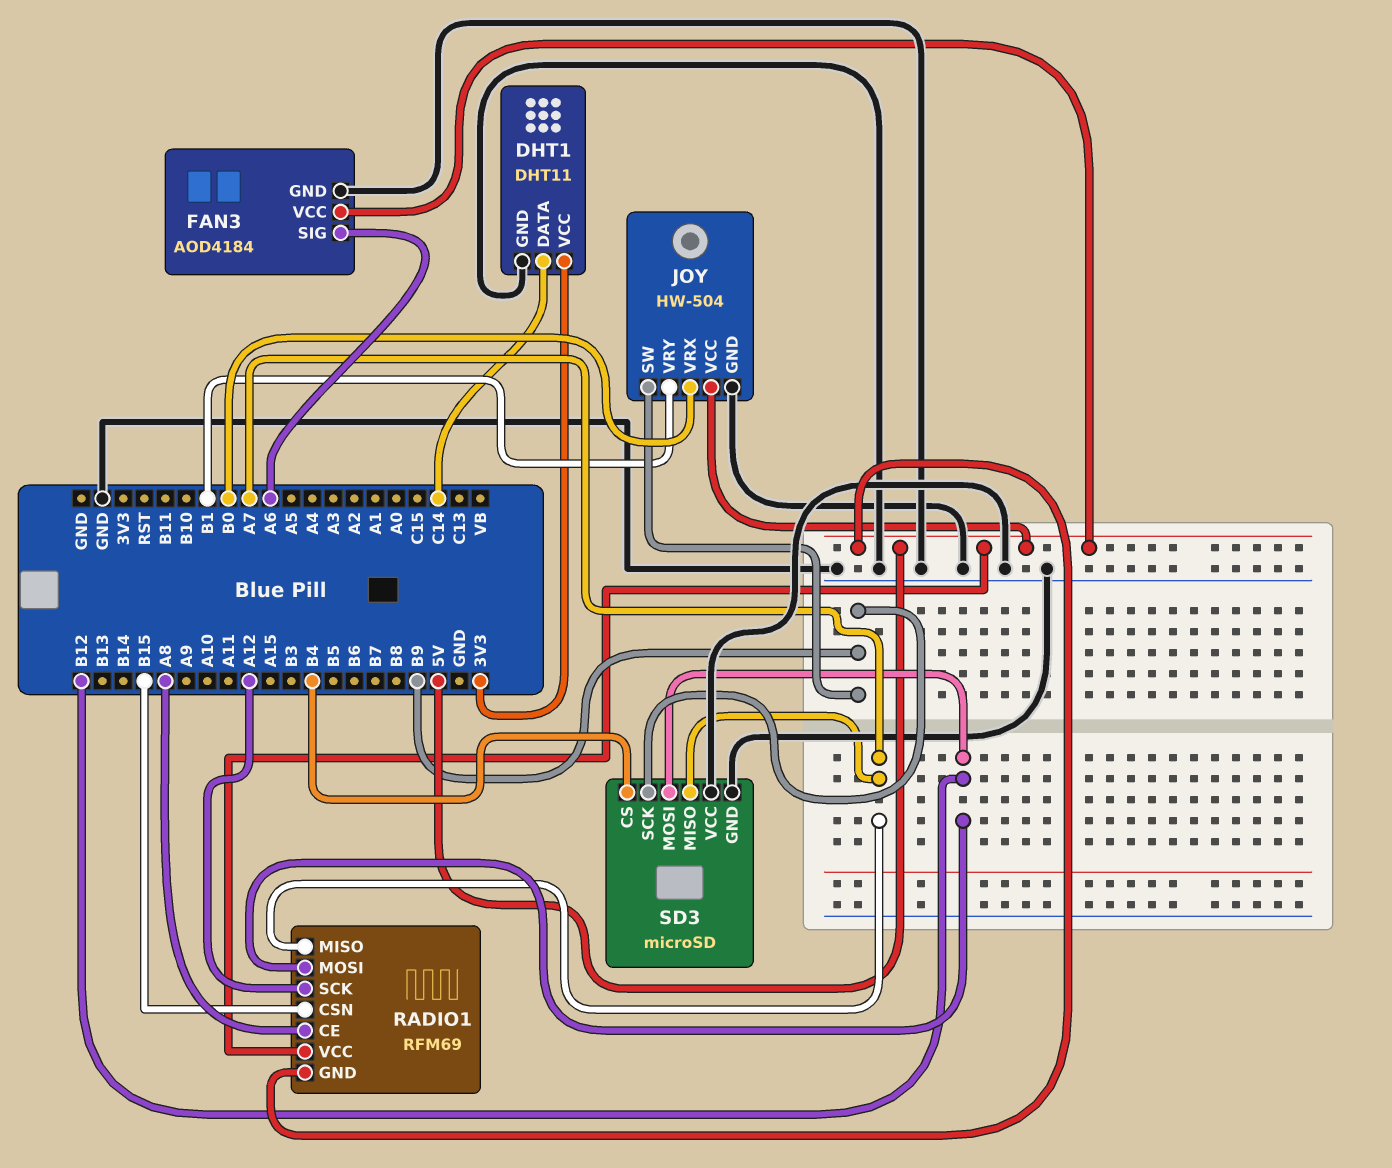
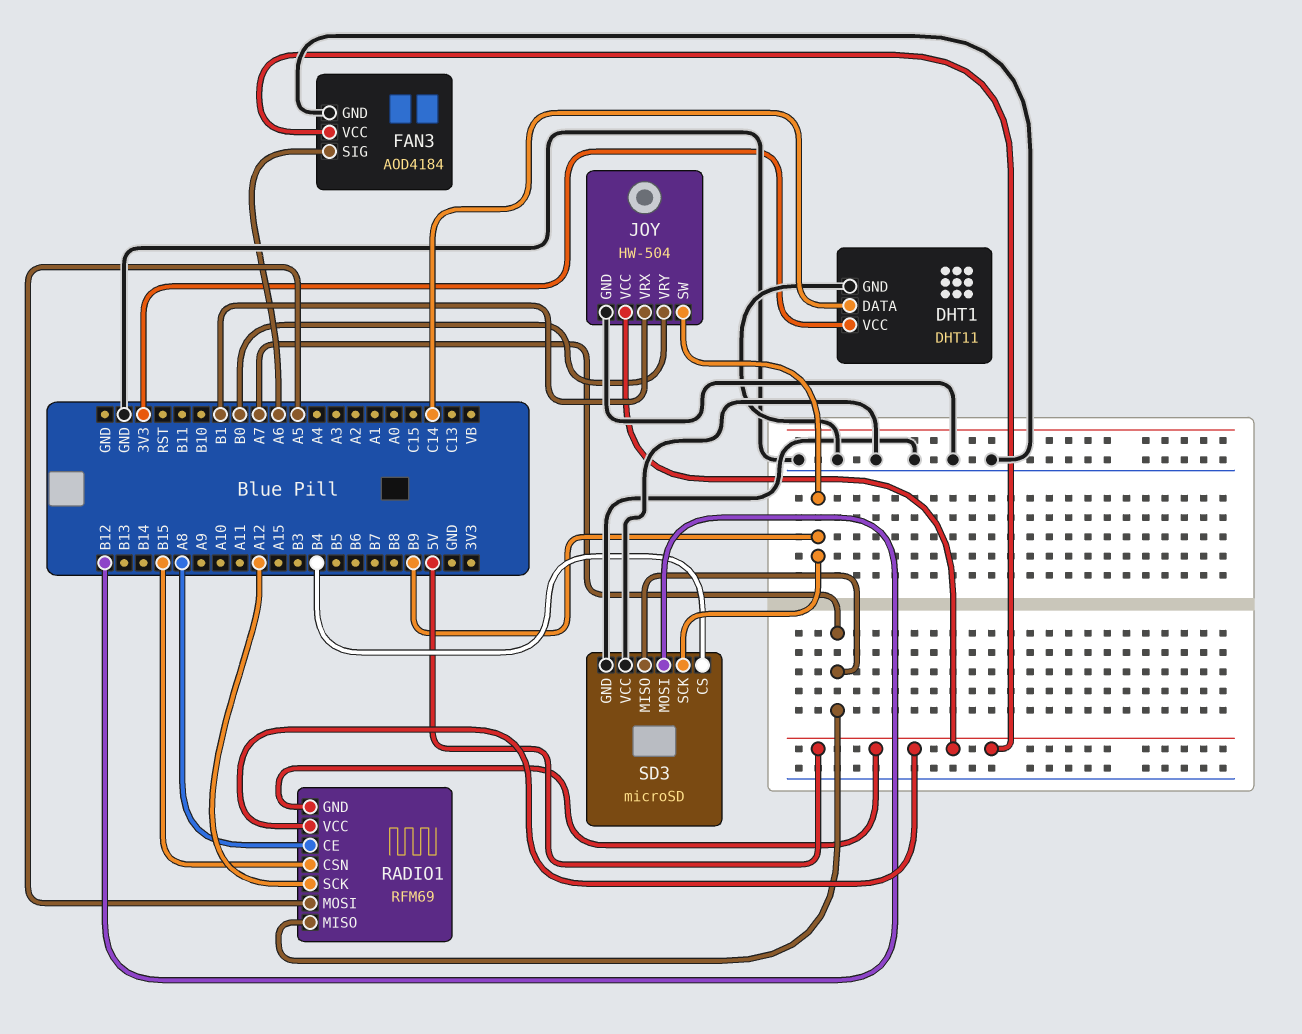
JOY pin VRX: B0 -> B1
JOY pin VRY: B1 -> B0
RADIO1 pin MOSI: B12 -> A5

